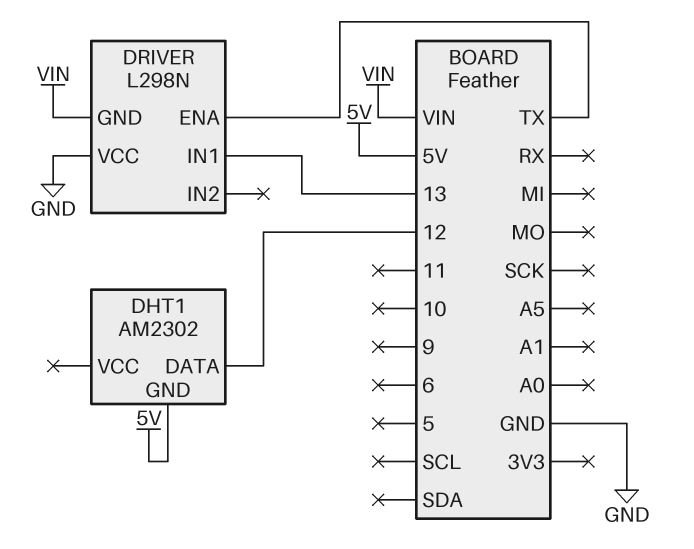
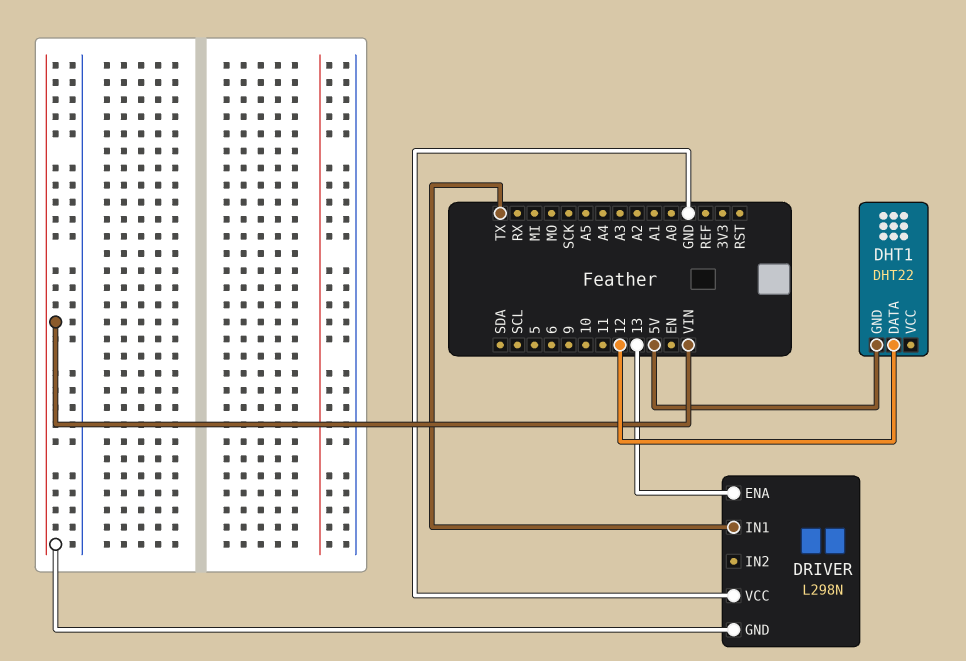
DHT1: AM2302 -> DHT22
DRIVER pin ENA: TX -> 13
DRIVER pin IN1: 13 -> TX

